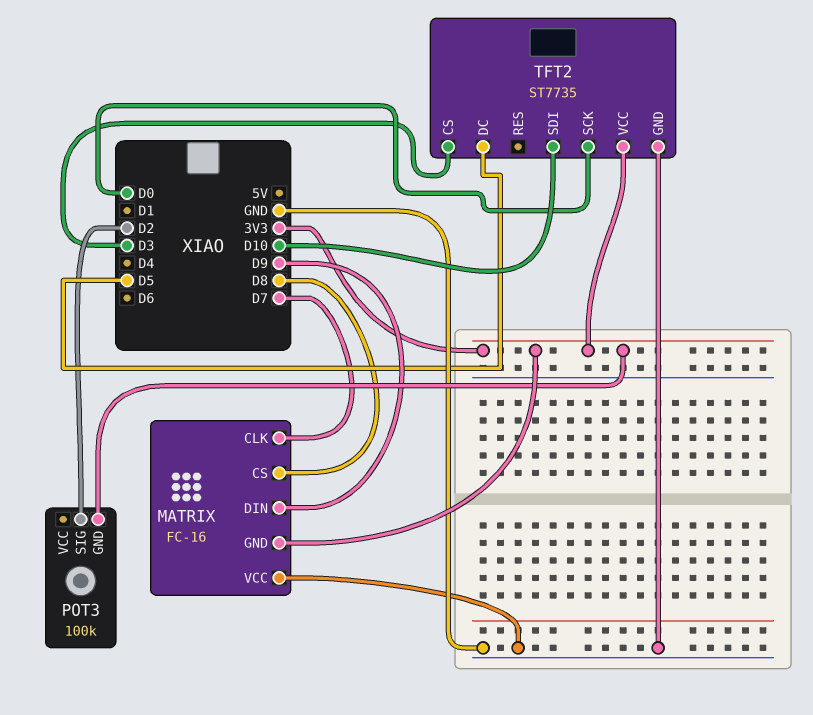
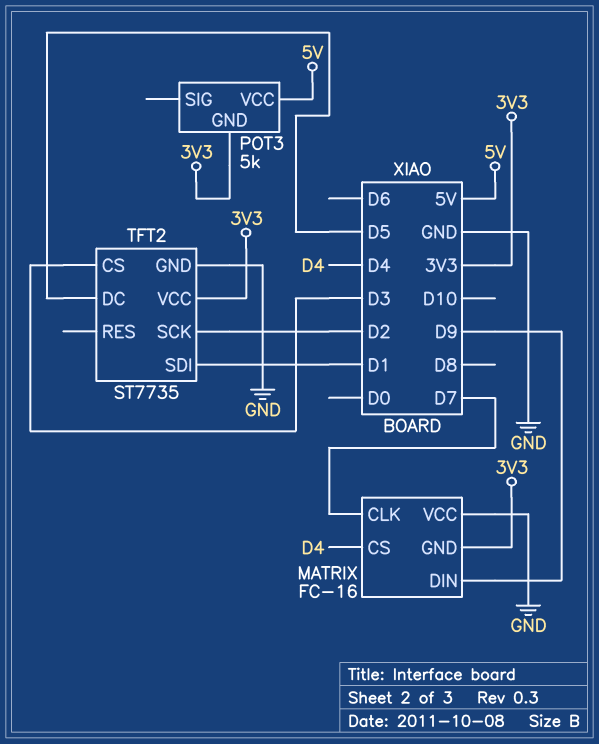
MATRIX pin CS: D8 -> D4
POT3: 100k -> 5k
POT3 pin SIG: D2 -> none
POT3 pin VCC: none -> 5V
TFT2 pin SCK: D0 -> D2
TFT2 pin SDI: D10 -> D1

